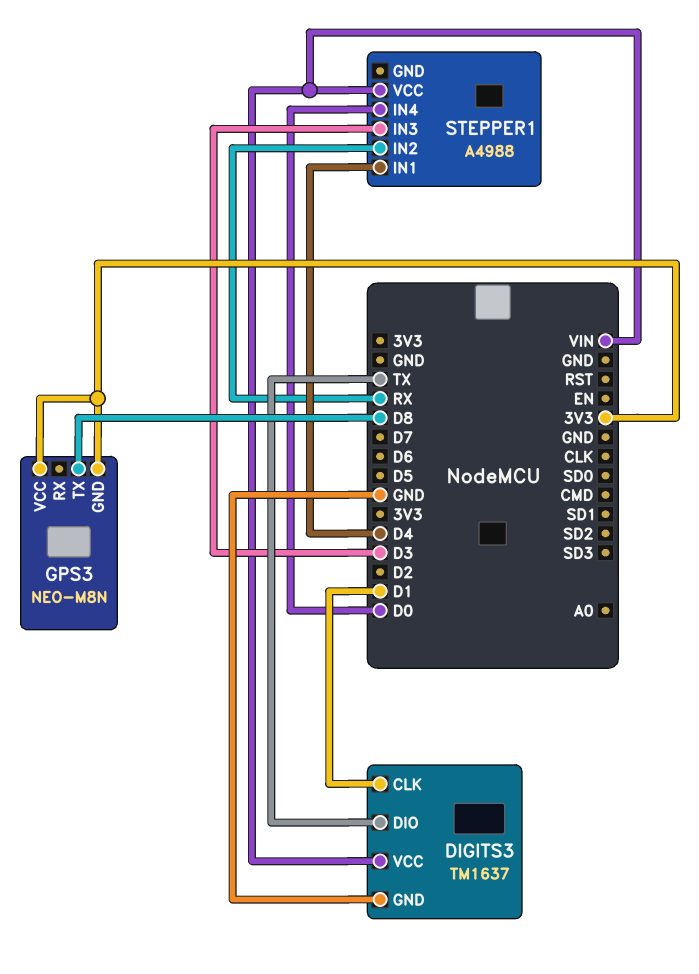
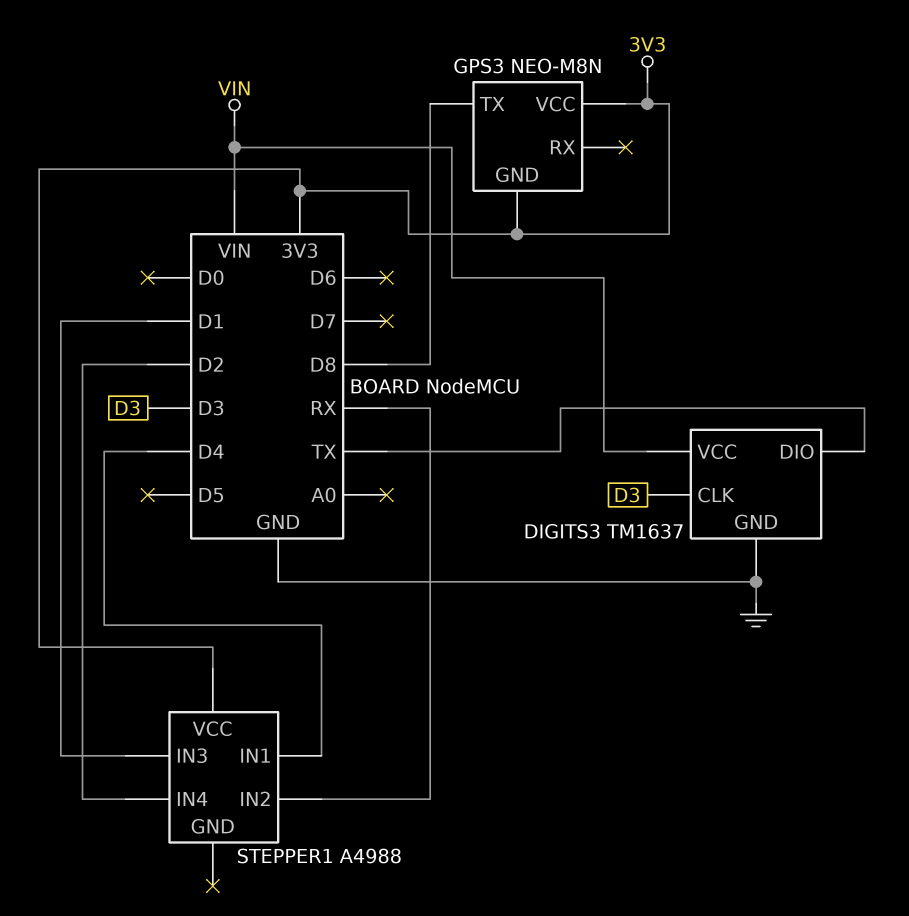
DIGITS3 pin CLK: D1 -> D3
STEPPER1 pin IN3: D3 -> D1
STEPPER1 pin IN4: D0 -> D2
STEPPER1 pin VCC: VIN -> 3V3

